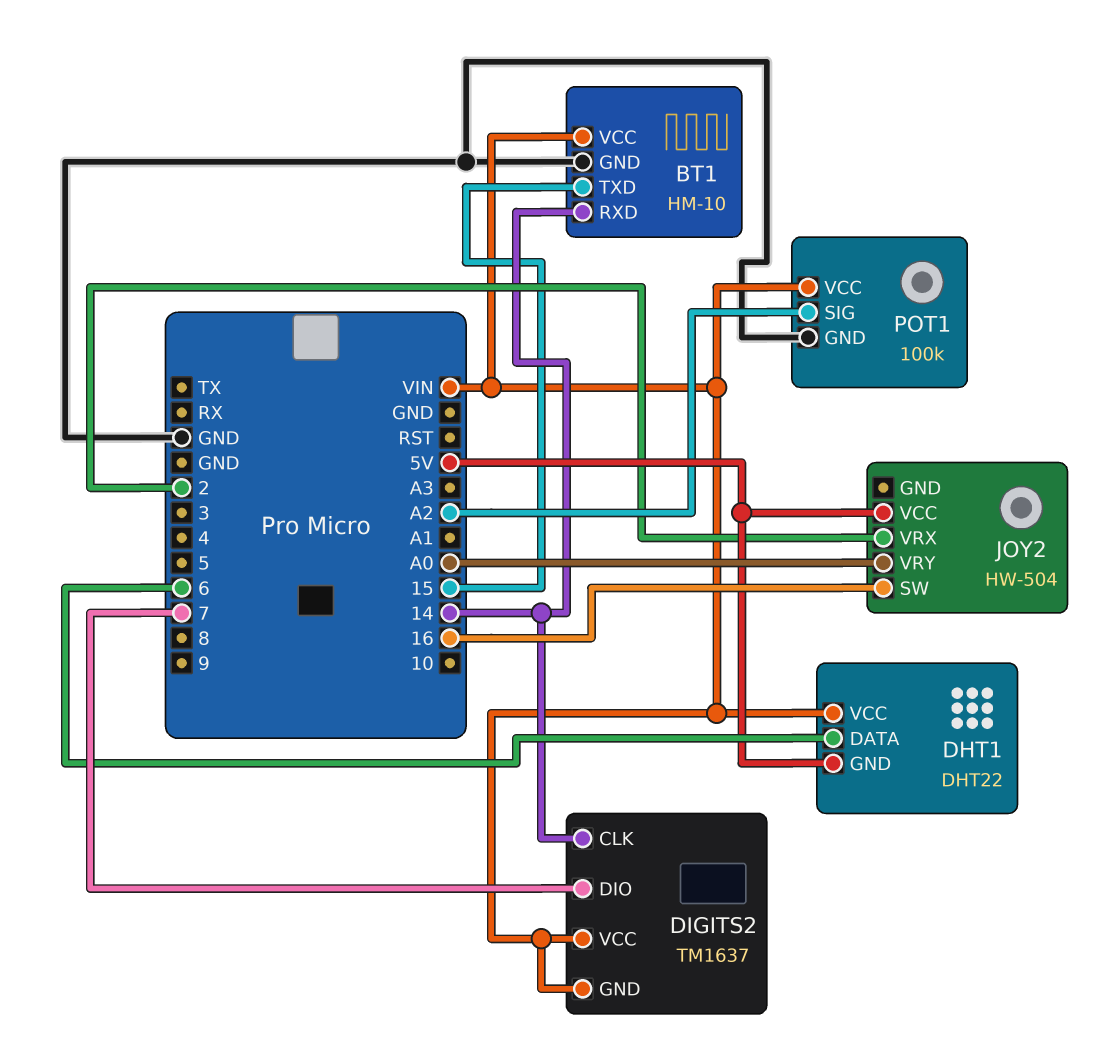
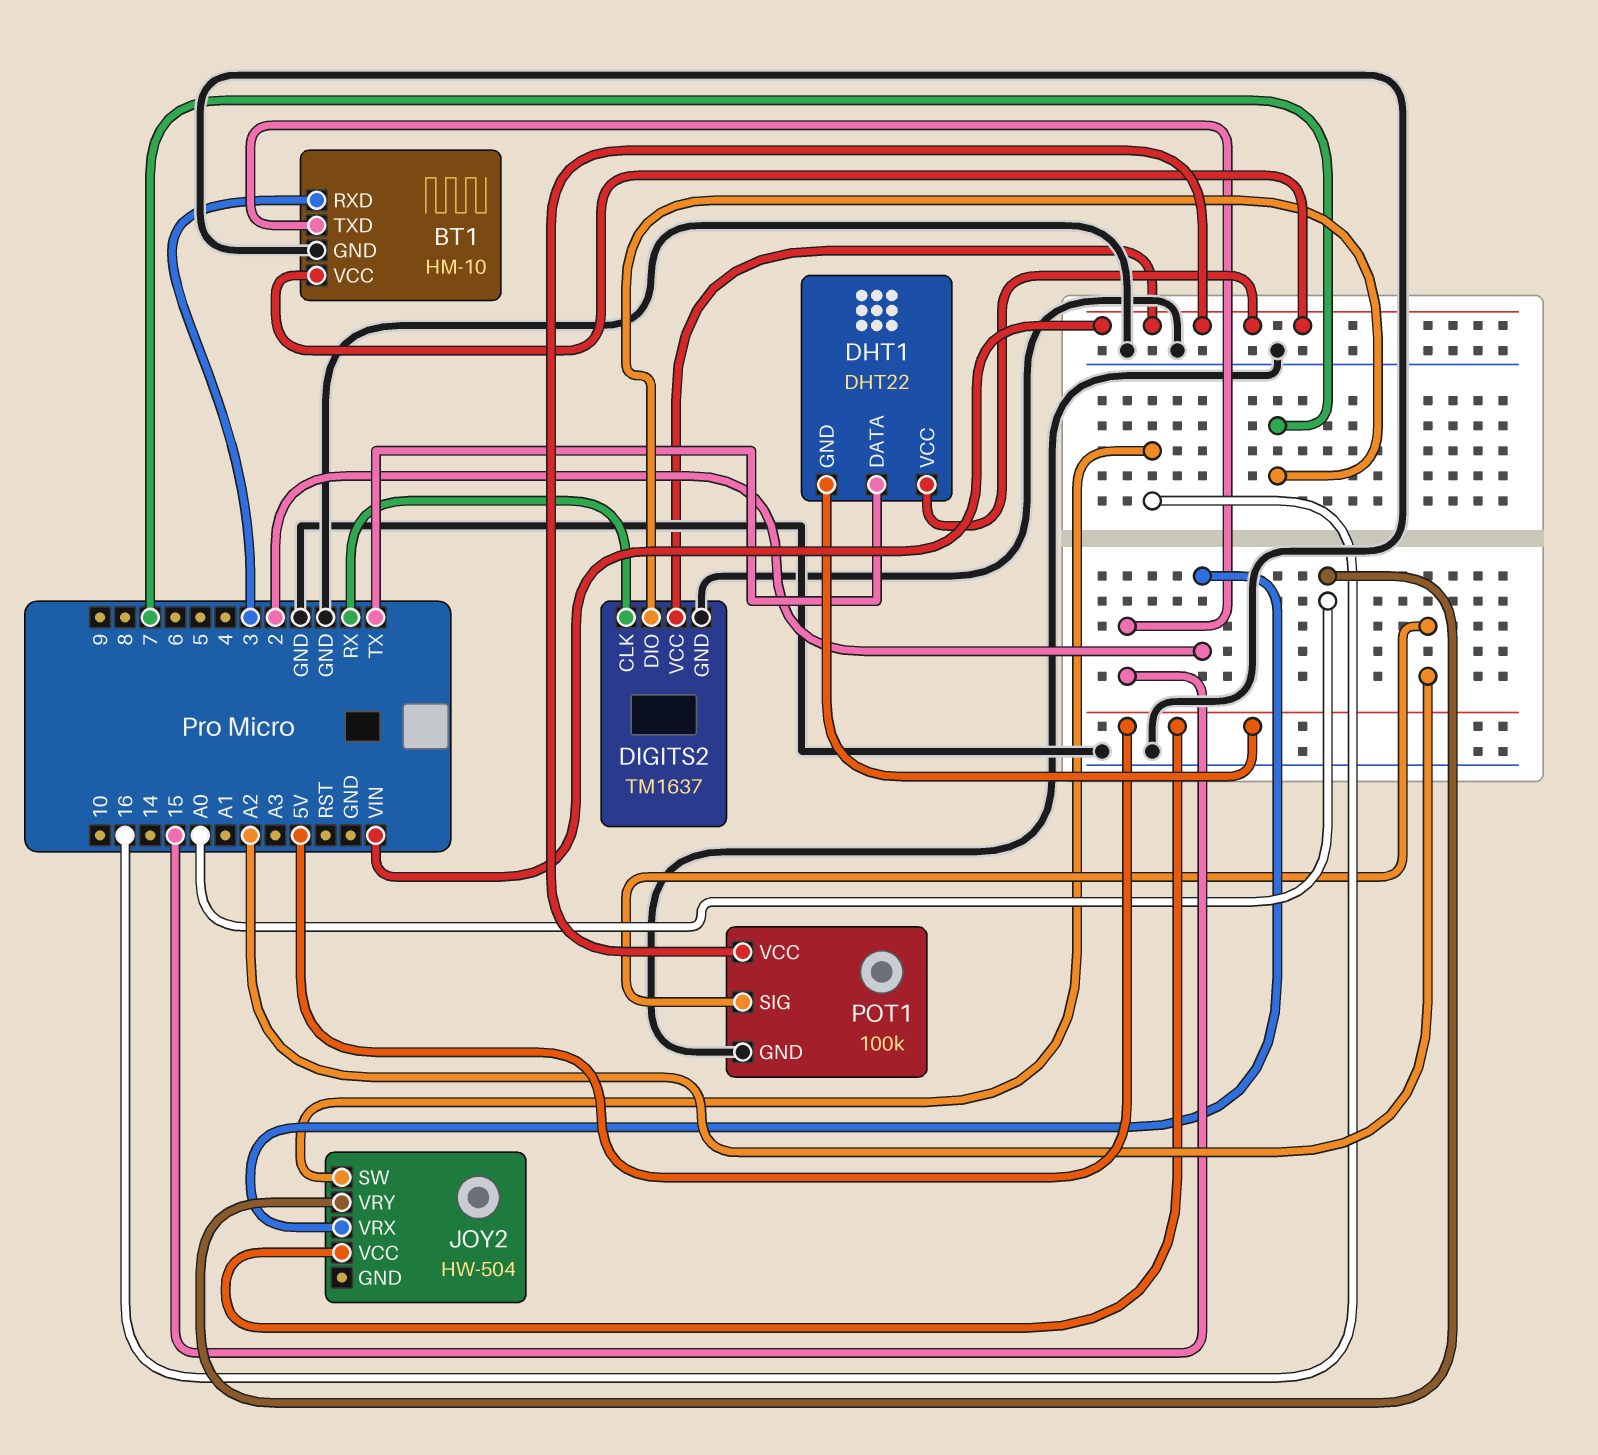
BT1 pin RXD: 14 -> 3
DHT1 pin DATA: 6 -> TX
DIGITS2 pin CLK: 14 -> RX
DIGITS2 pin GND: VIN -> GND

